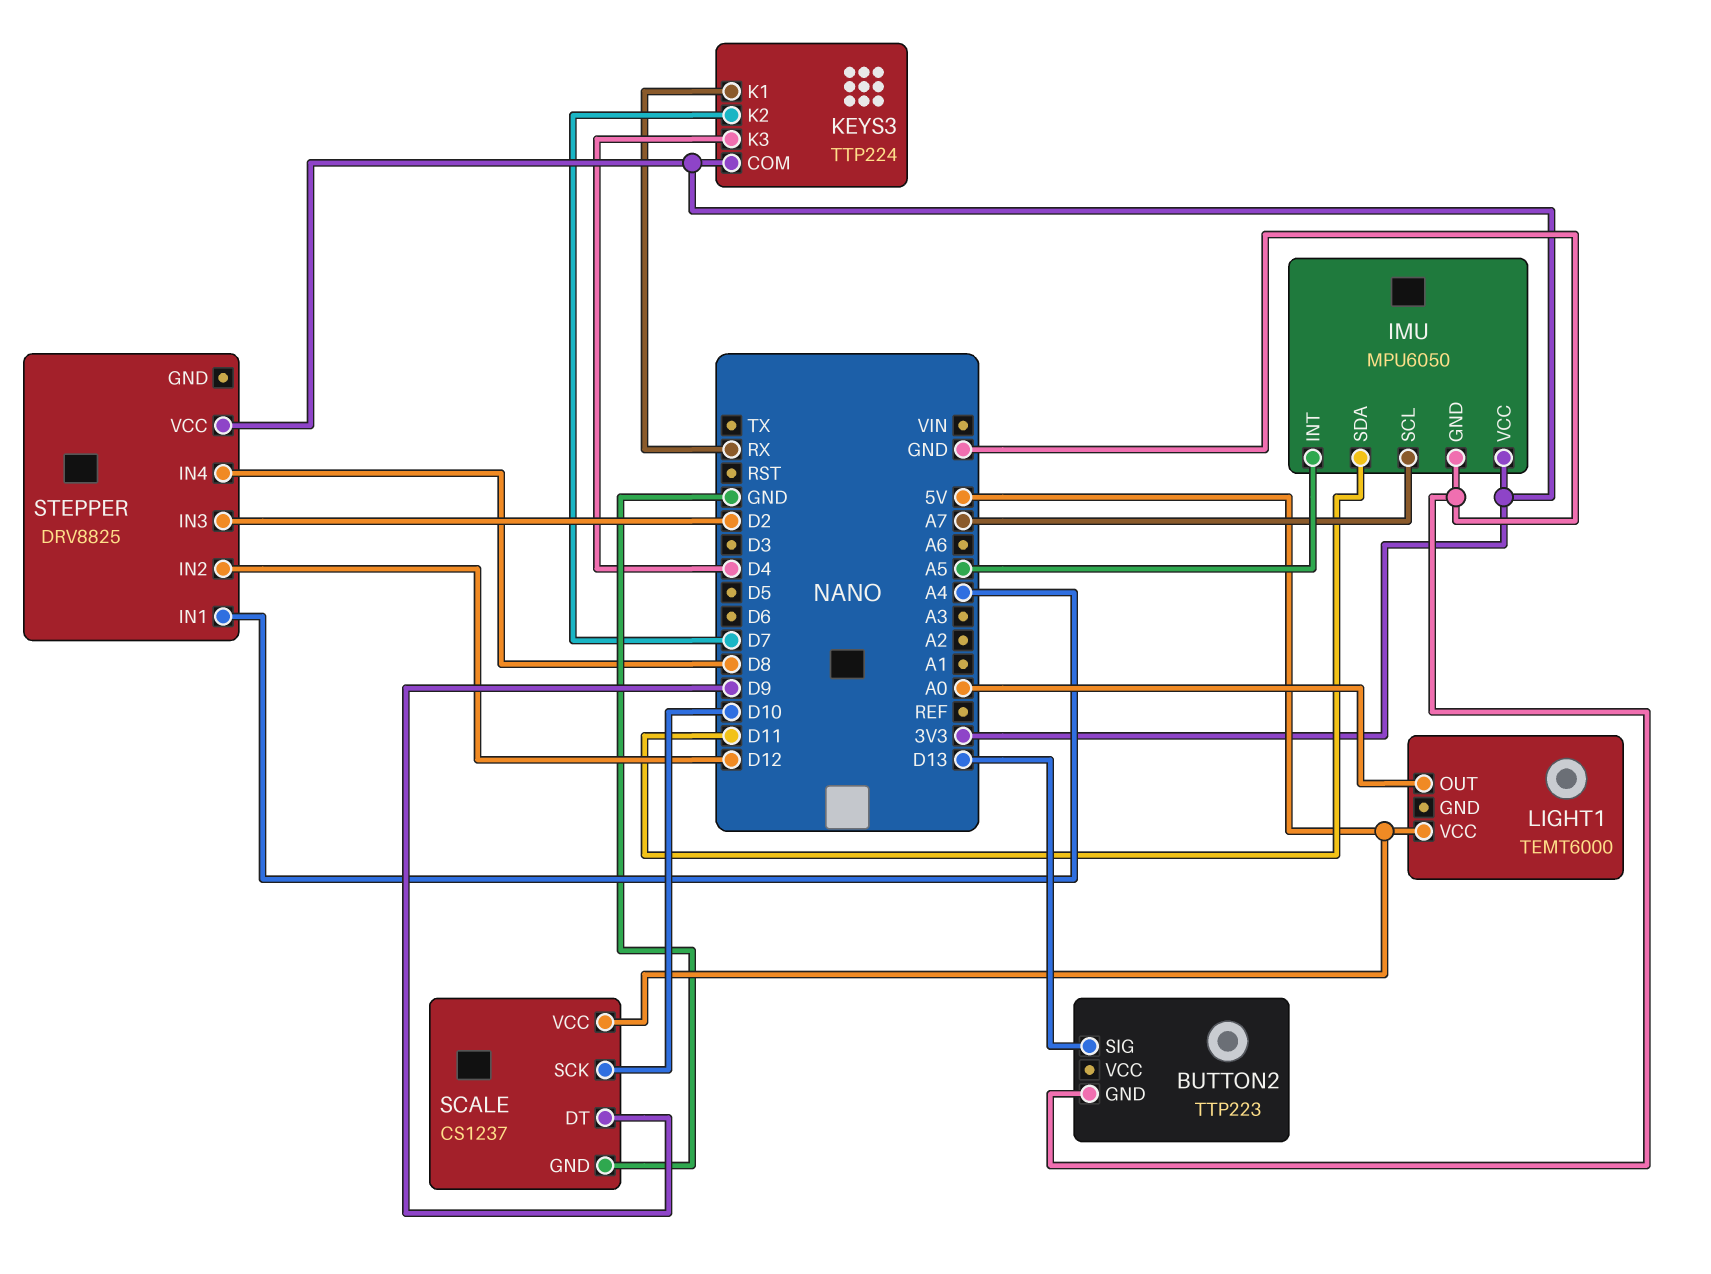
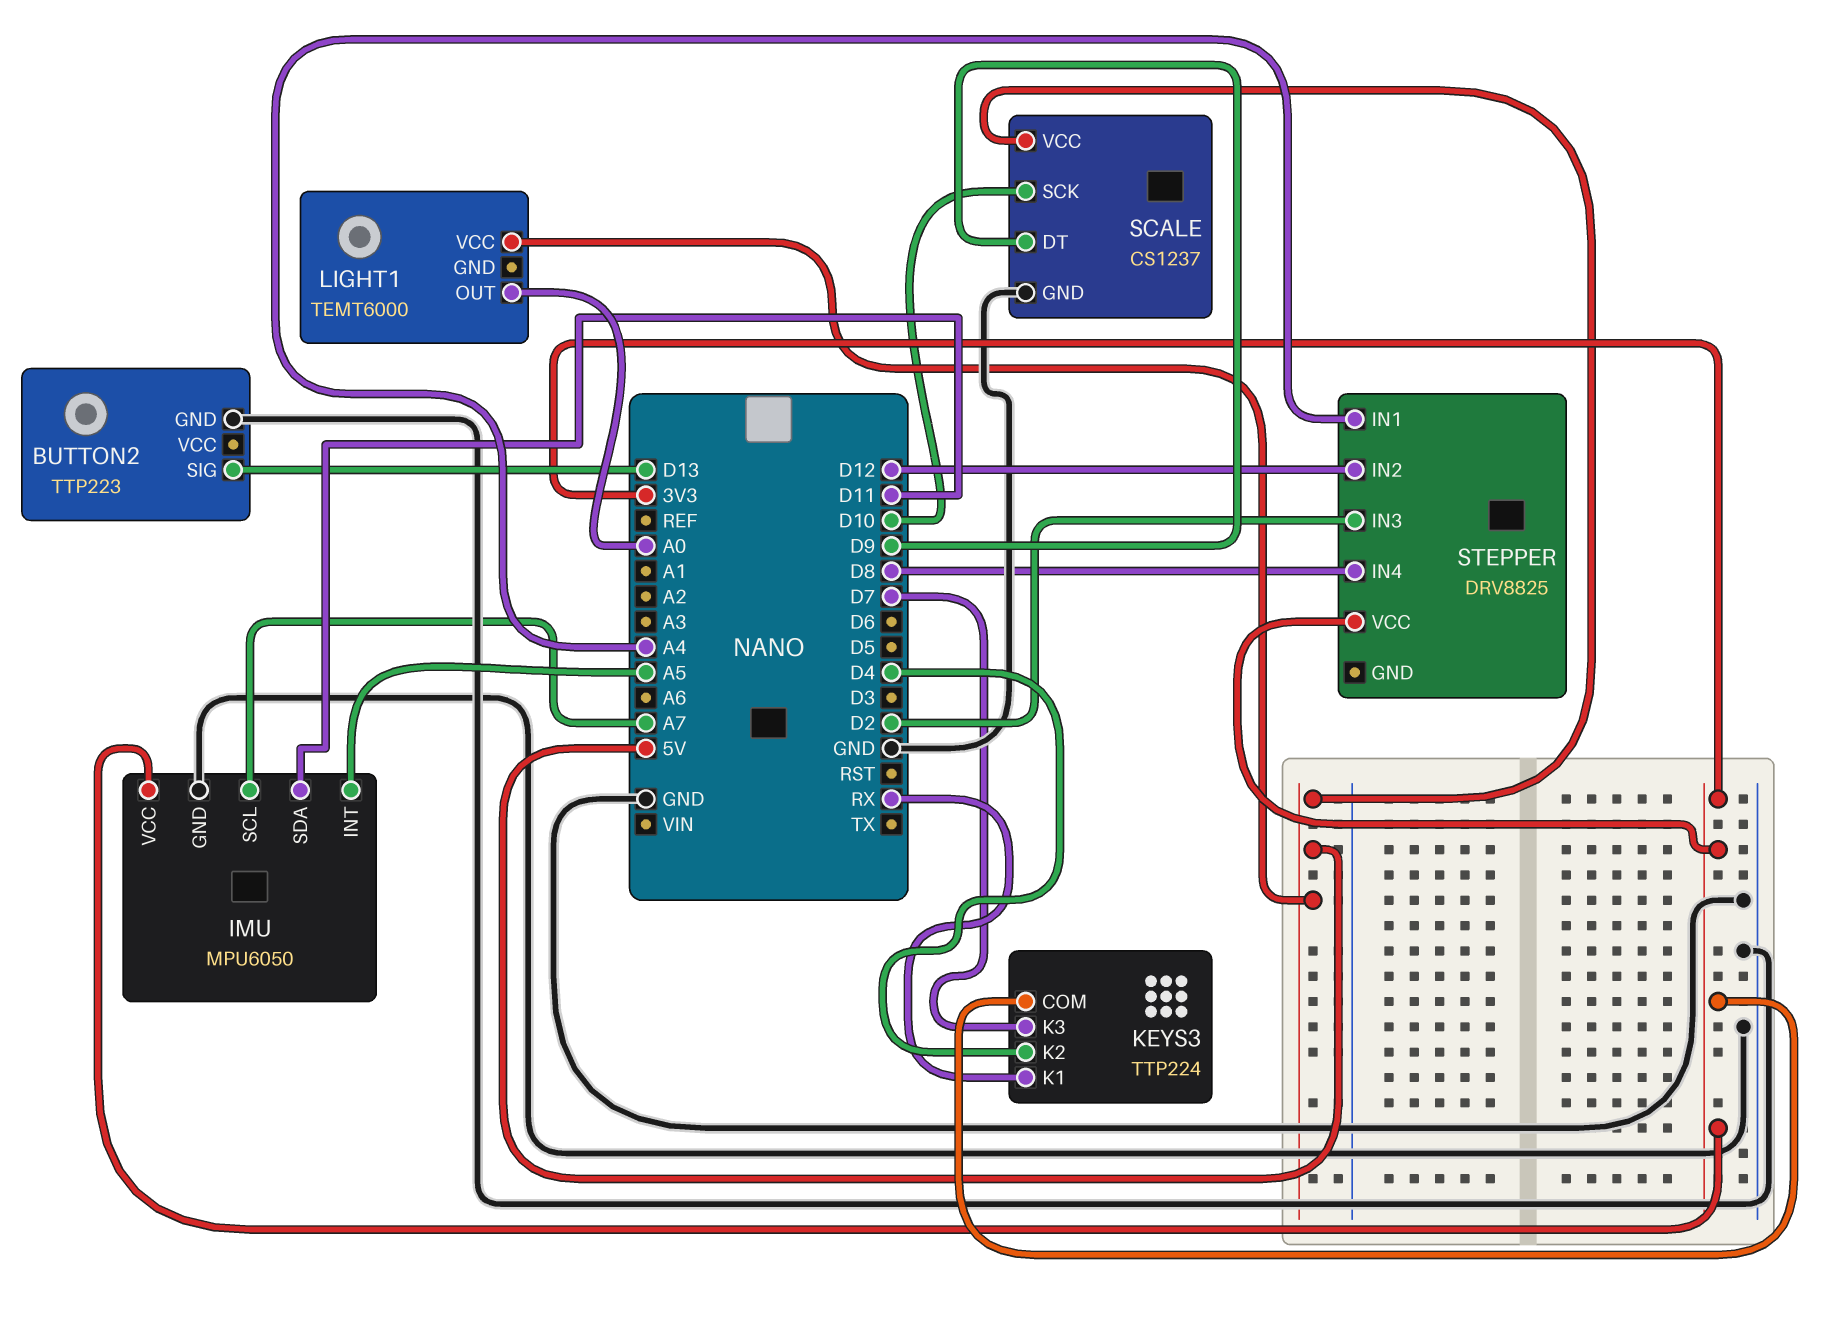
KEYS3 pin K2: D7 -> D4
KEYS3 pin K3: D4 -> D7

